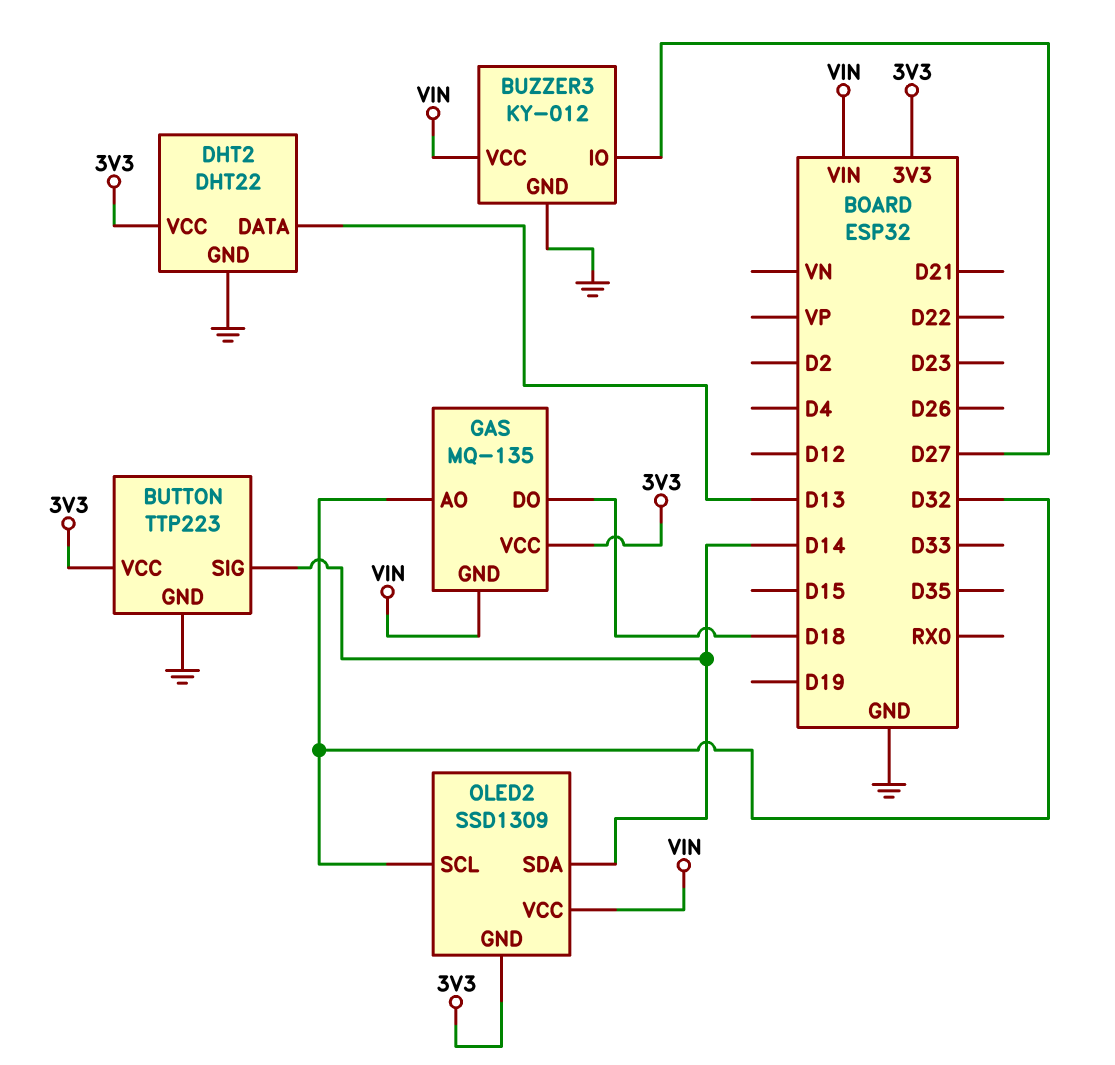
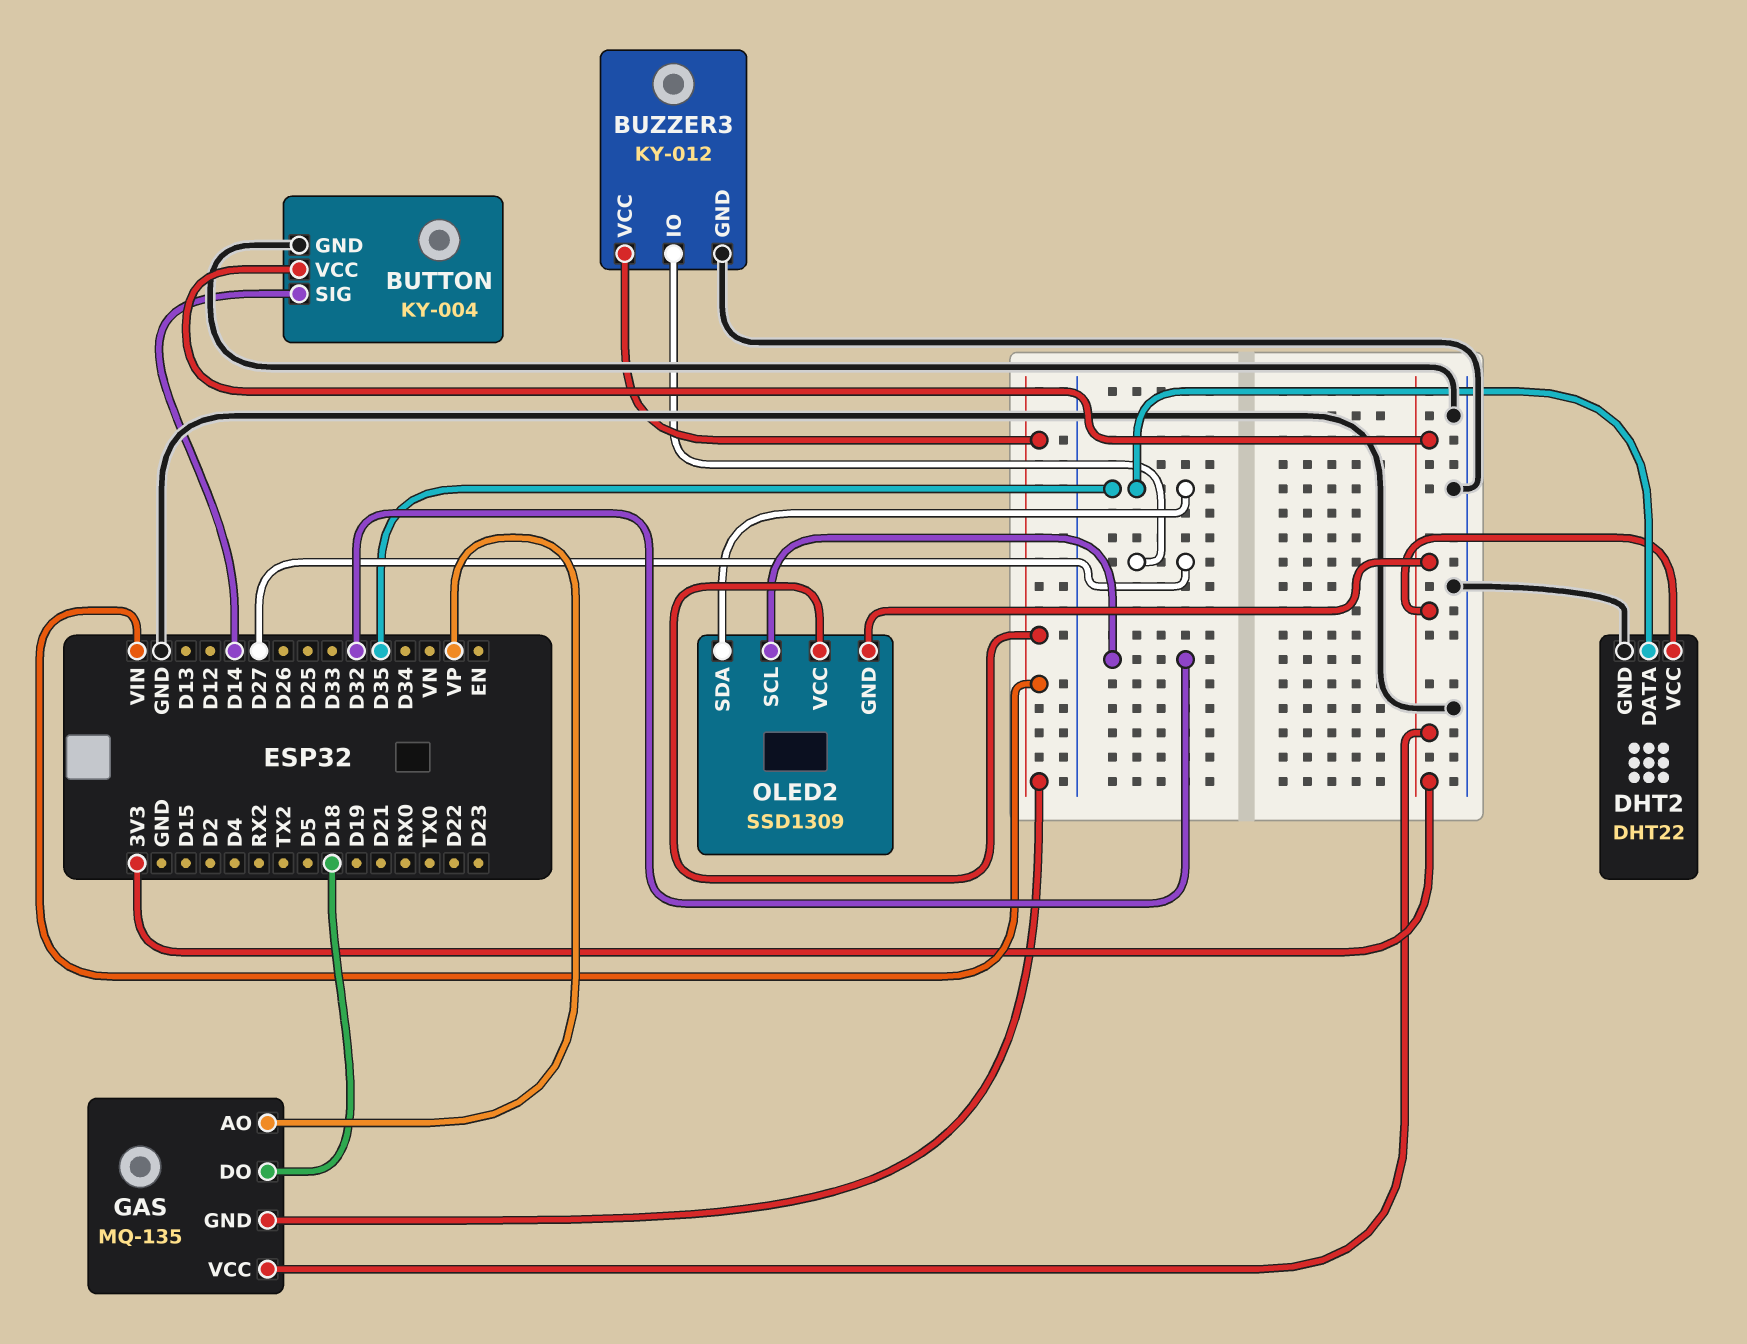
BUTTON: TTP223 -> KY-004
DHT2 pin DATA: D13 -> D35
GAS pin AO: D32 -> VP
OLED2 pin SDA: D14 -> D35

